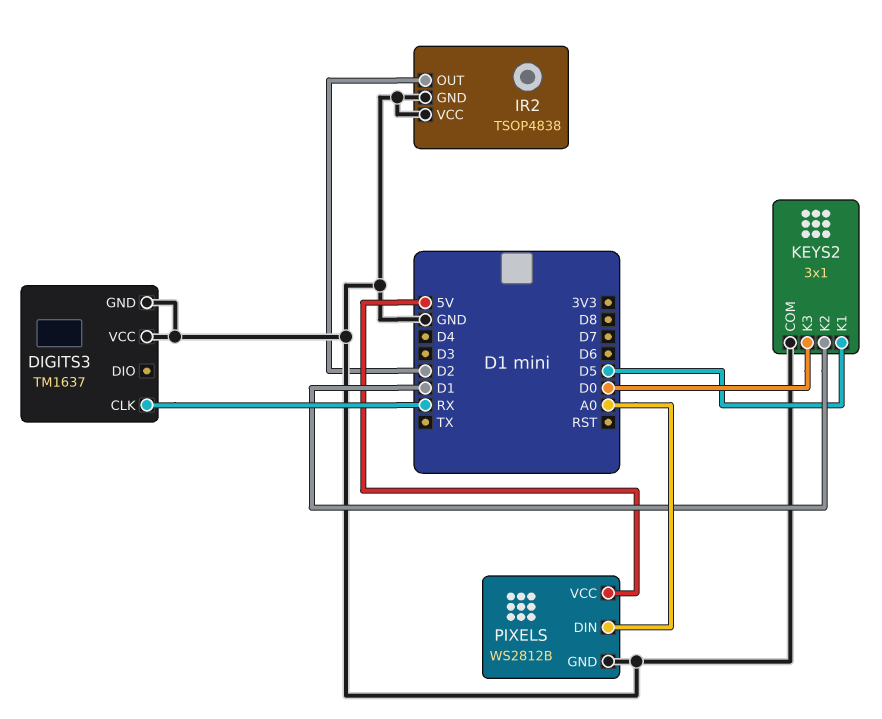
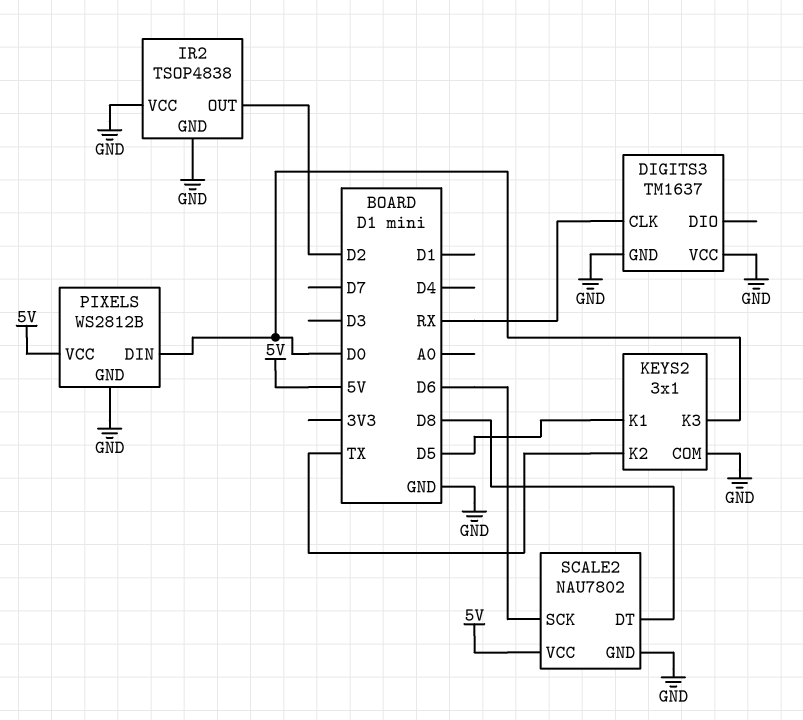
KEYS2 pin K2: D1 -> TX
PIXELS pin DIN: A0 -> D0
SCALE2: none -> NAU7802
SCALE2 pin DT: none -> D8
SCALE2 pin GND: none -> GND
SCALE2 pin SCK: none -> D6
SCALE2 pin VCC: none -> 5V

